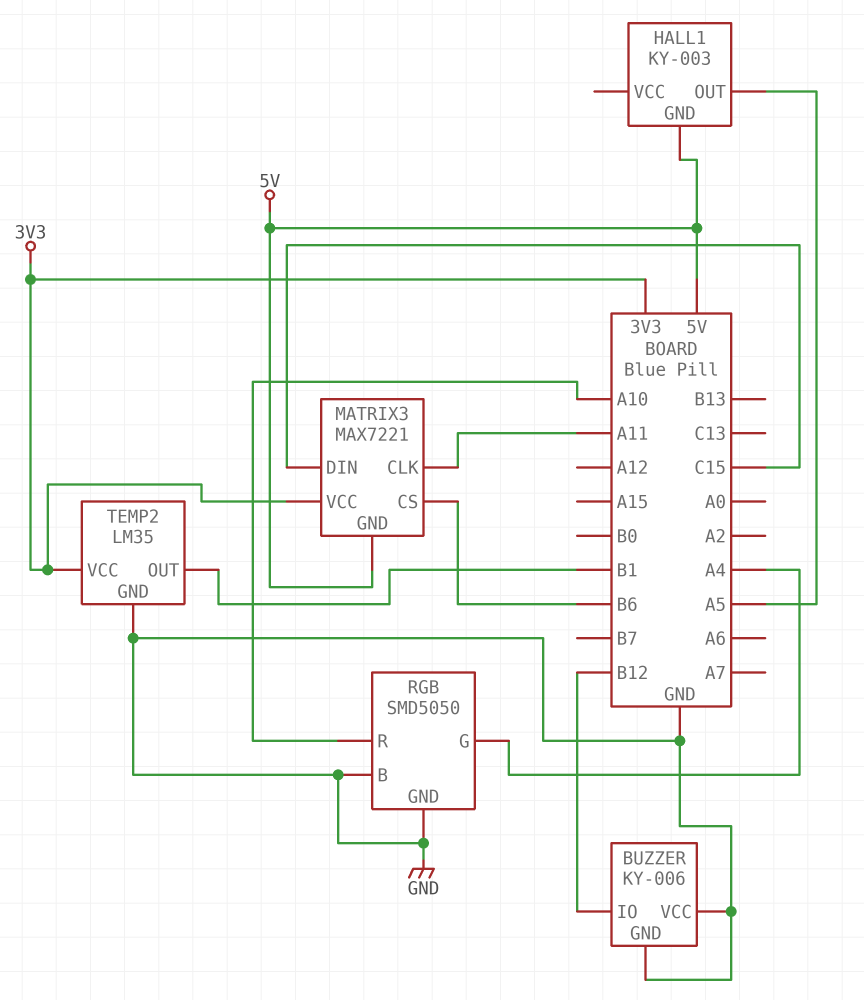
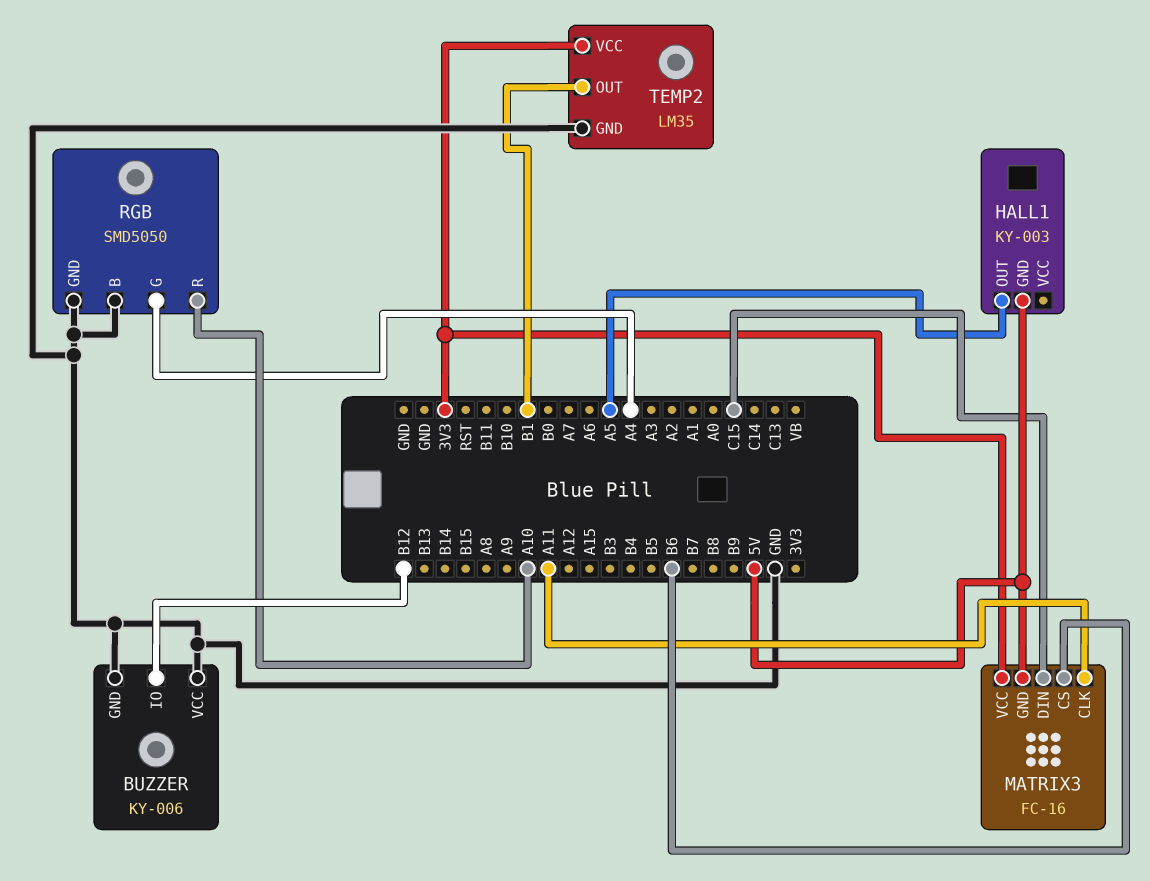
MATRIX3: MAX7221 -> FC-16

